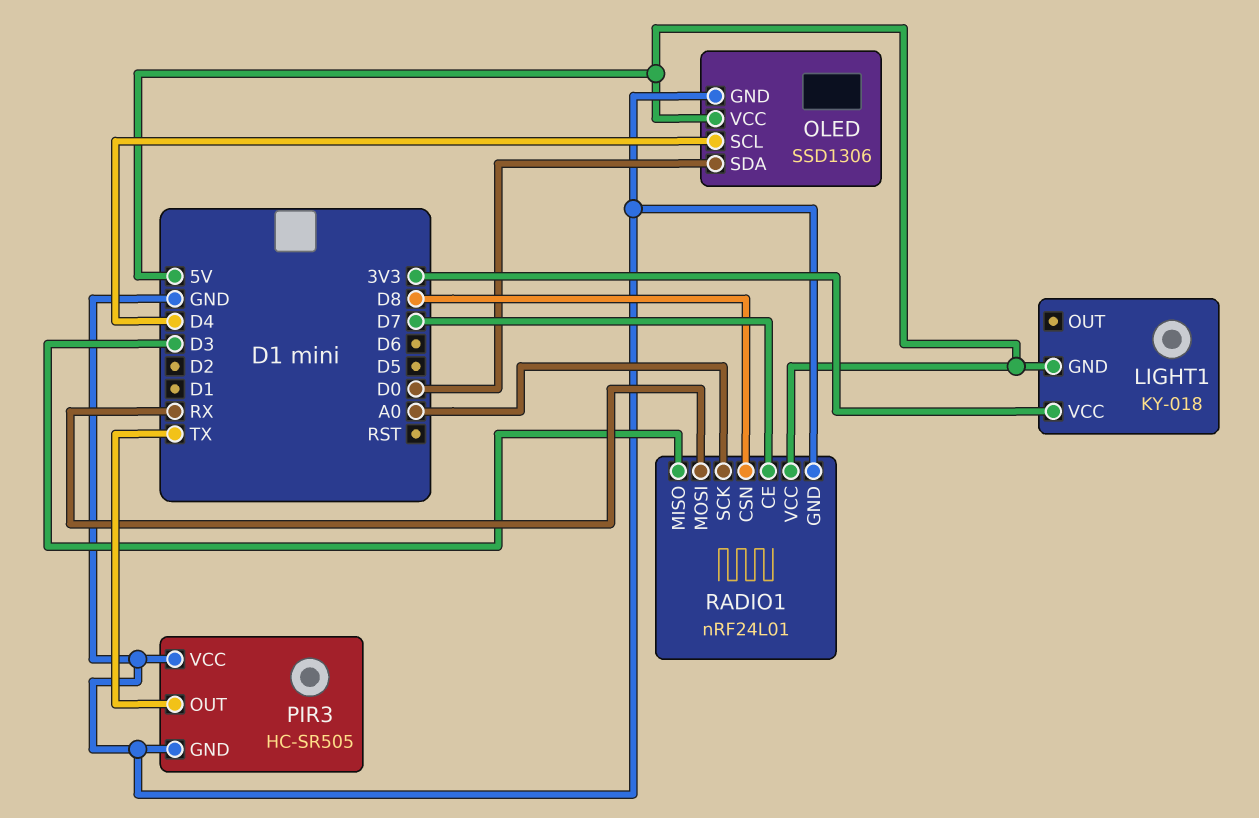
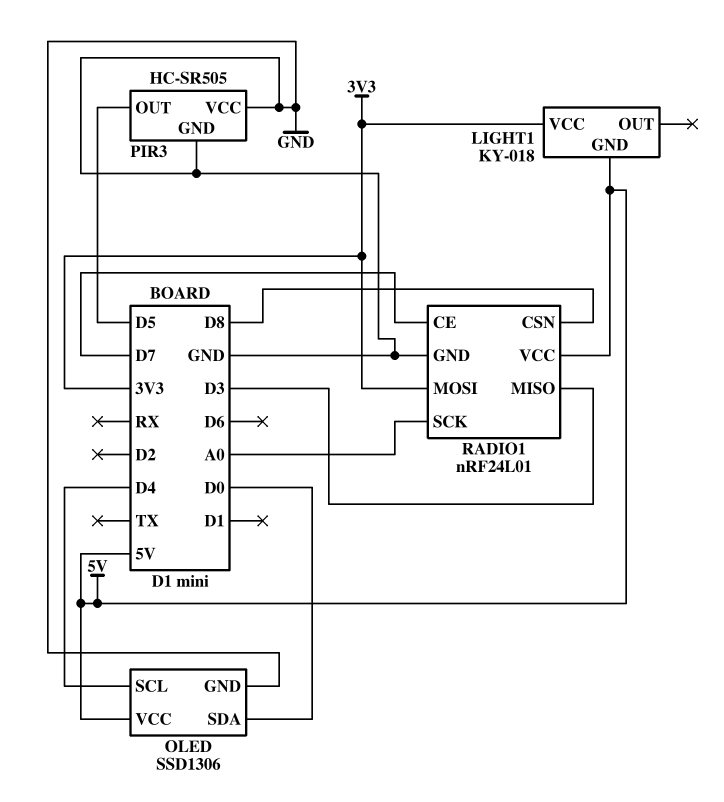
PIR3 pin OUT: TX -> D5
RADIO1 pin MOSI: RX -> 3V3

